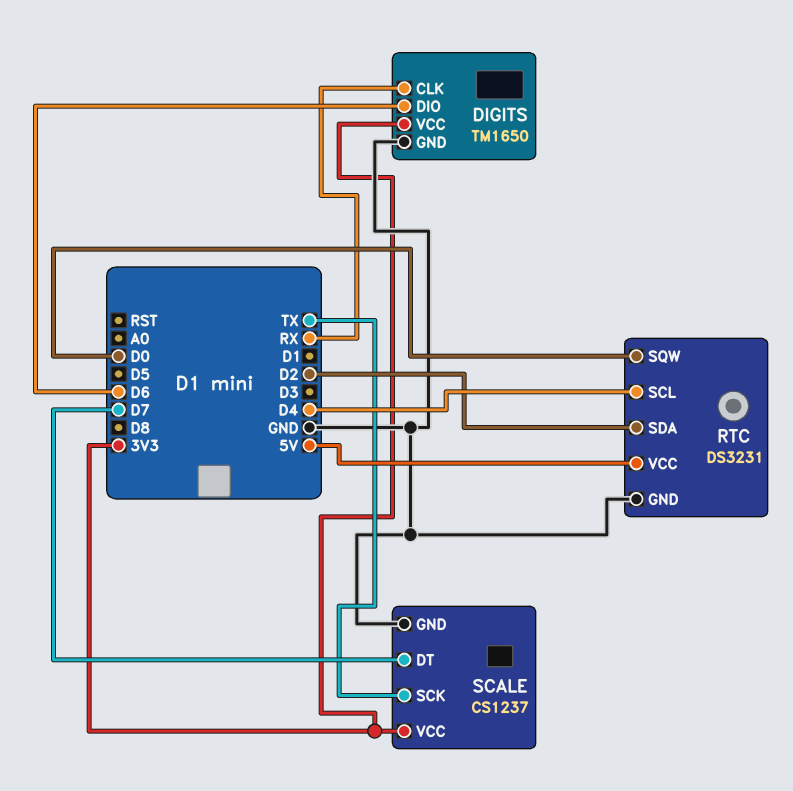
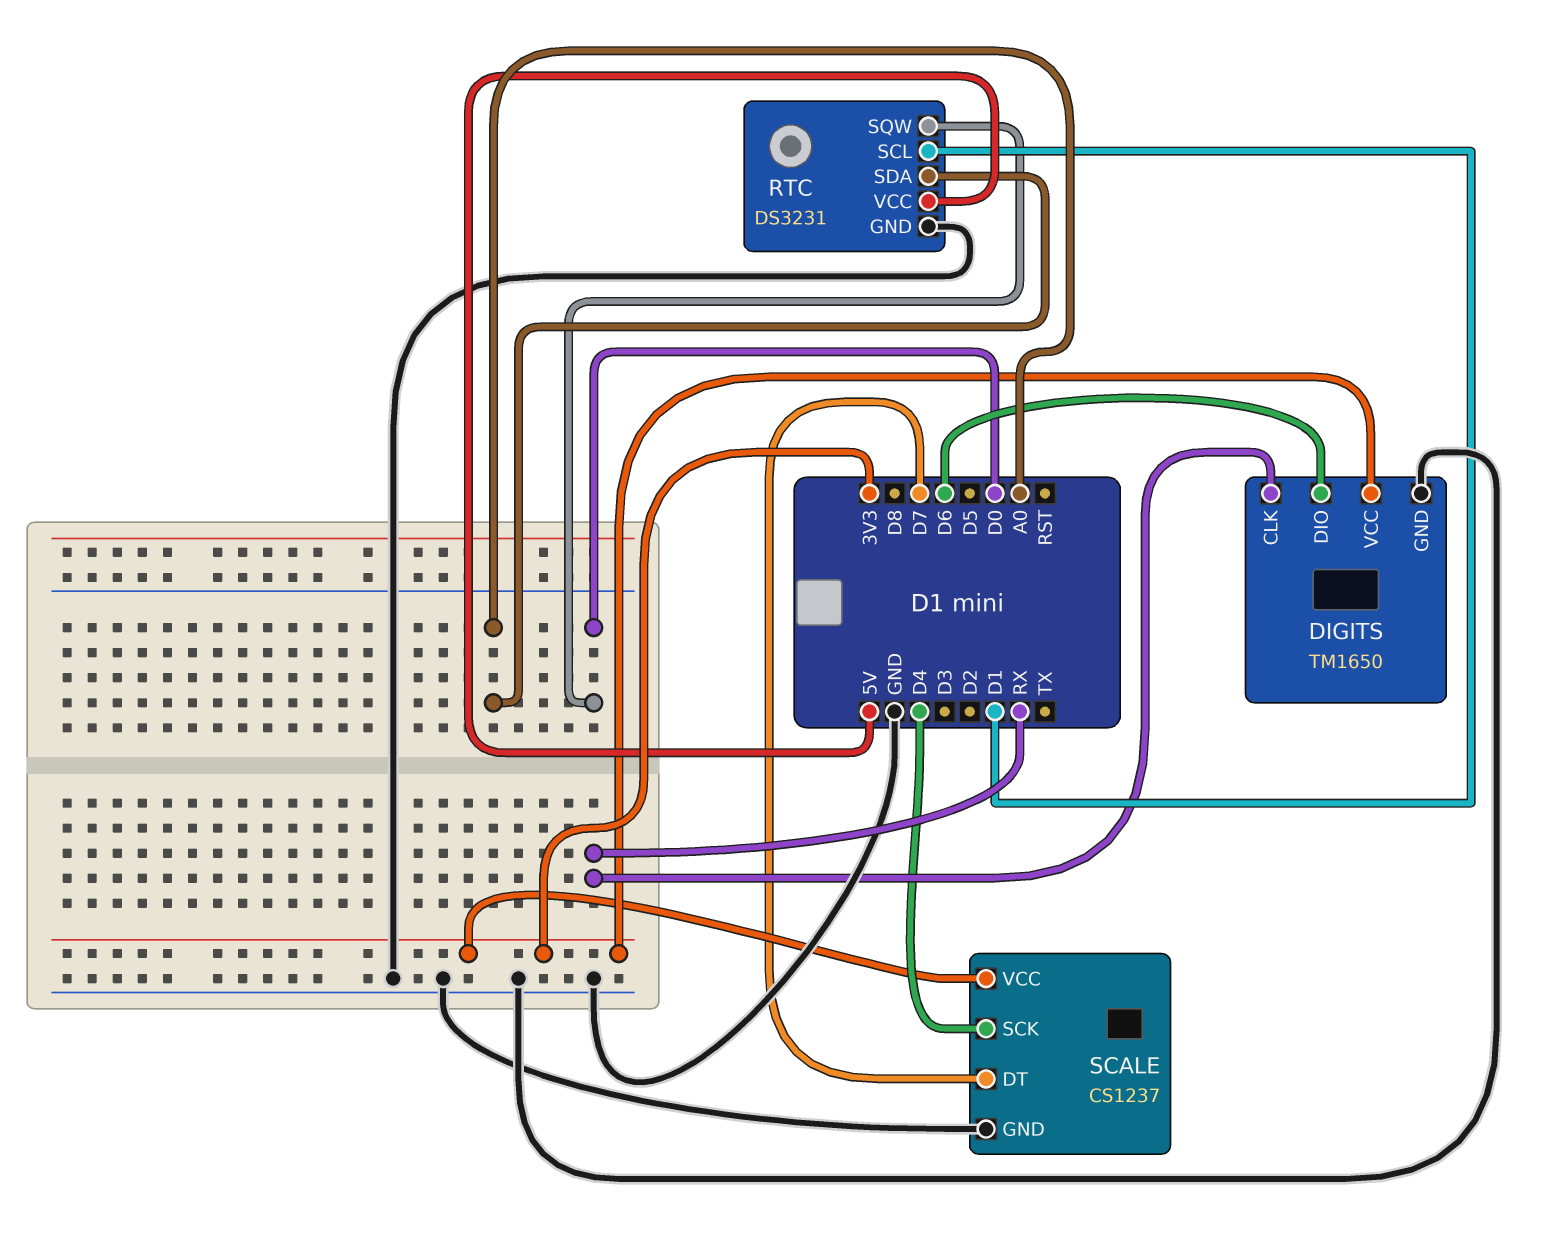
RTC pin SCL: D4 -> D1
RTC pin SDA: D2 -> A0
SCALE pin SCK: TX -> D4

